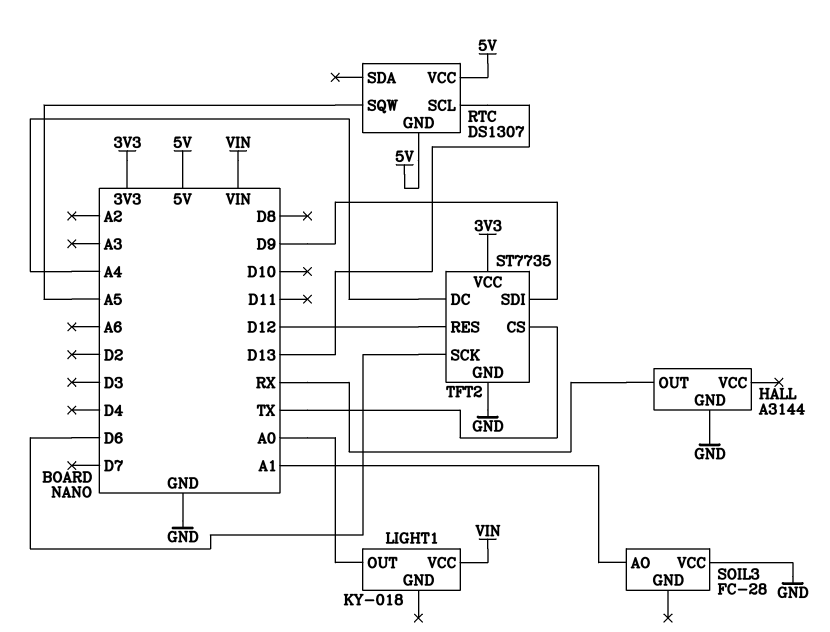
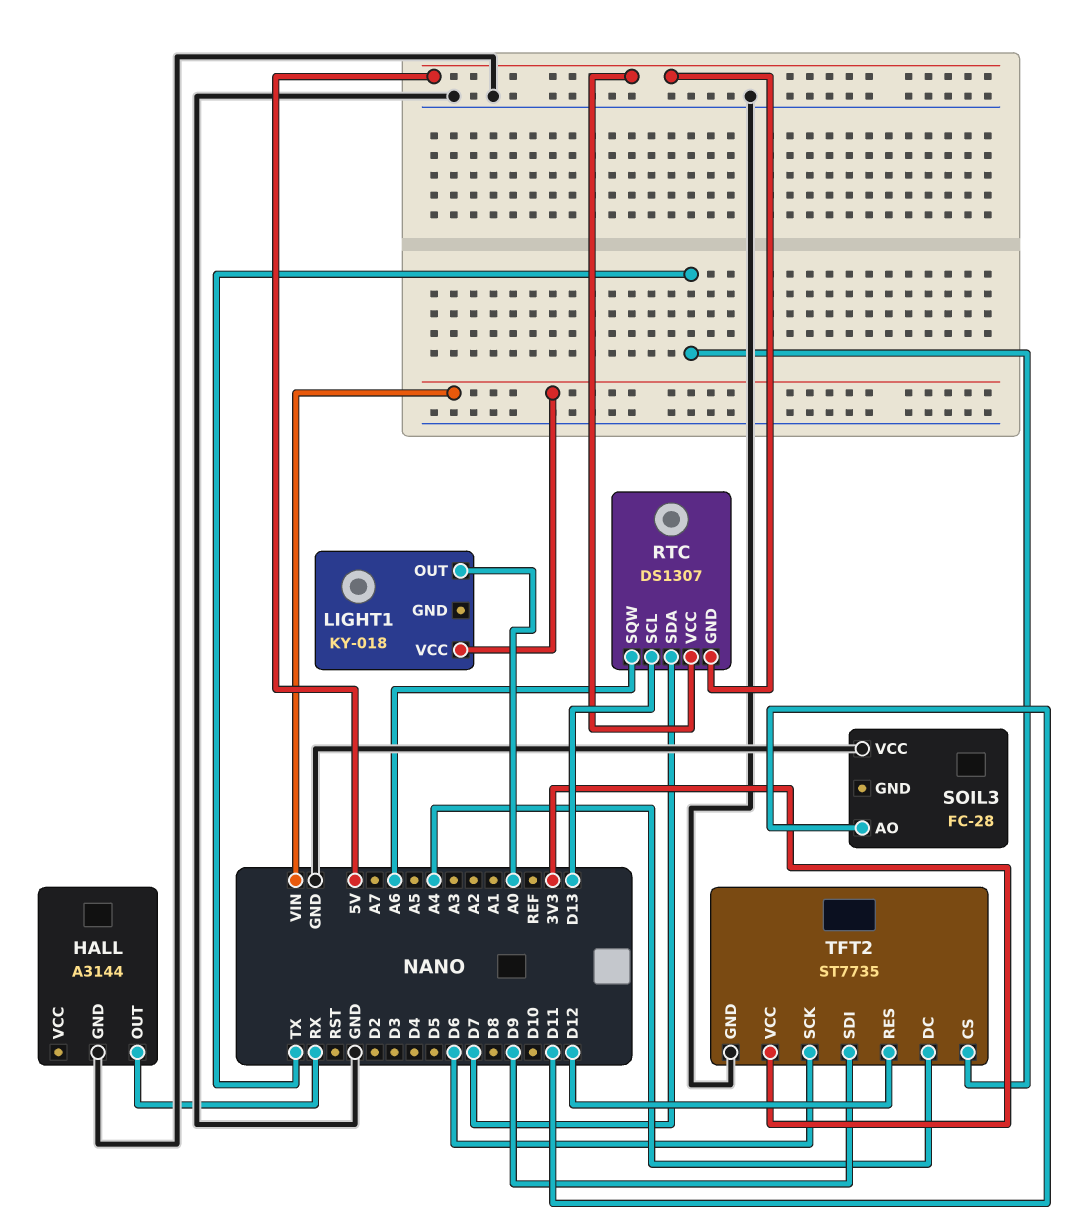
RTC pin SDA: none -> D7
RTC pin SQW: A5 -> A6
SOIL3 pin AO: A1 -> D11

